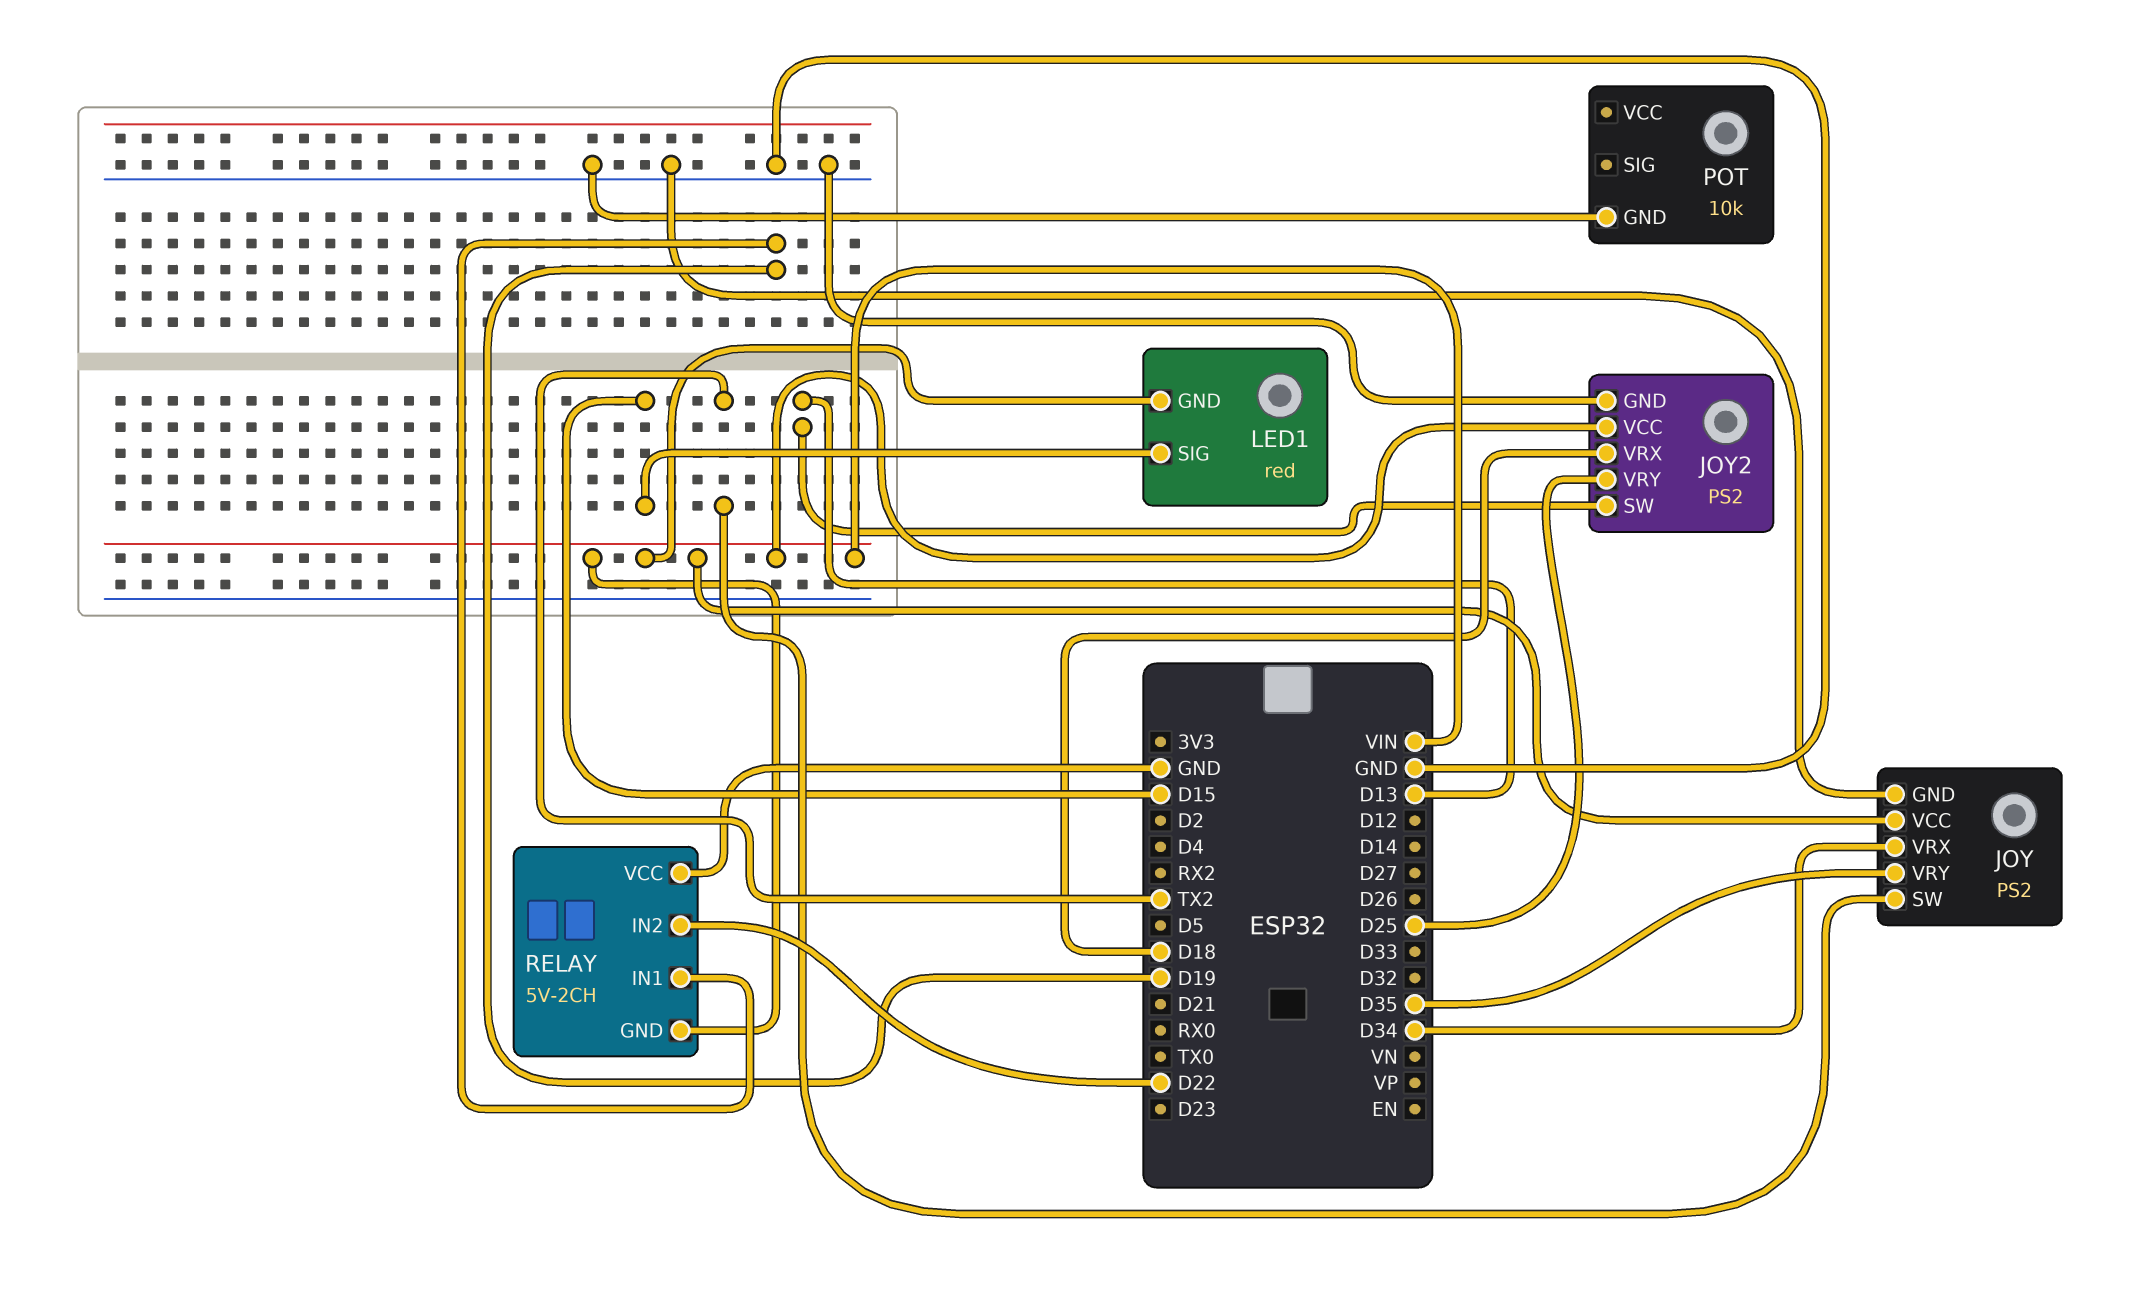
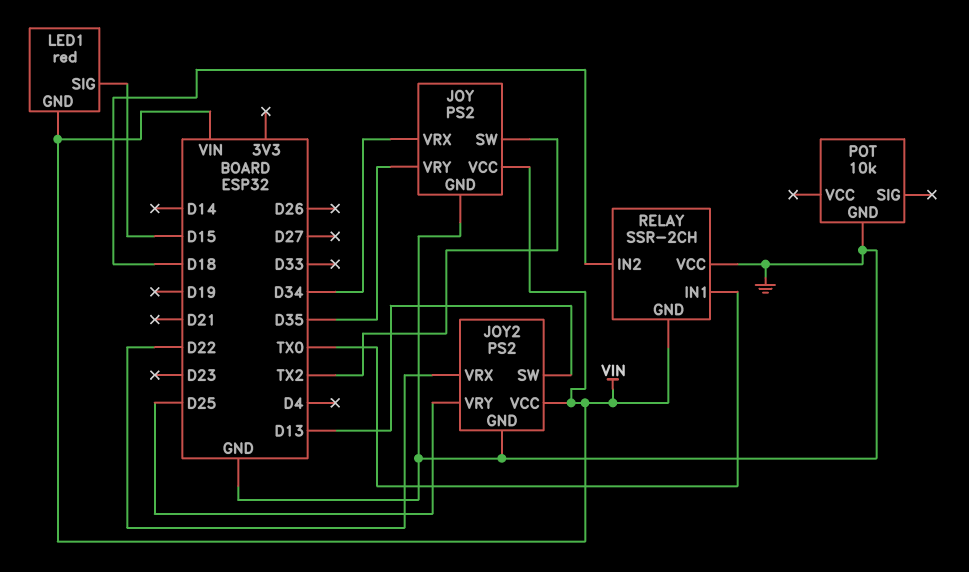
JOY2 pin VRX: D18 -> D22
RELAY: 5V-2CH -> SSR-2CH
RELAY pin IN1: D19 -> TX0
RELAY pin IN2: D22 -> D18

